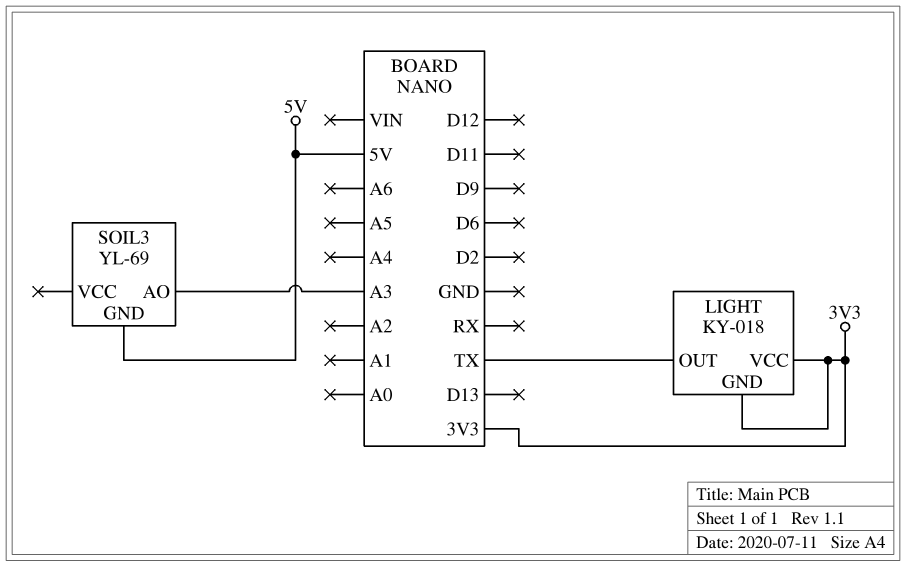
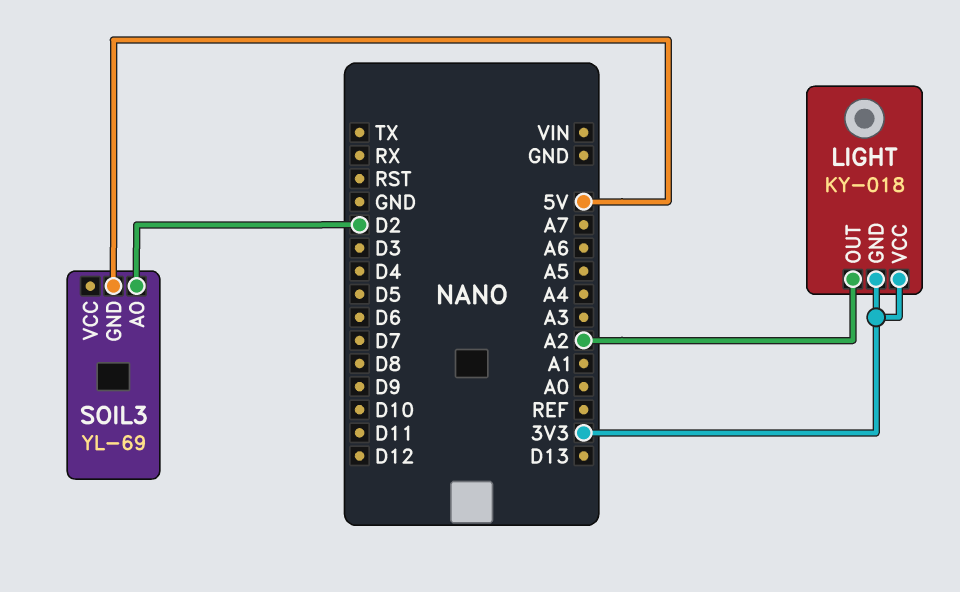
LIGHT pin OUT: TX -> A2
SOIL3 pin AO: A3 -> D2

